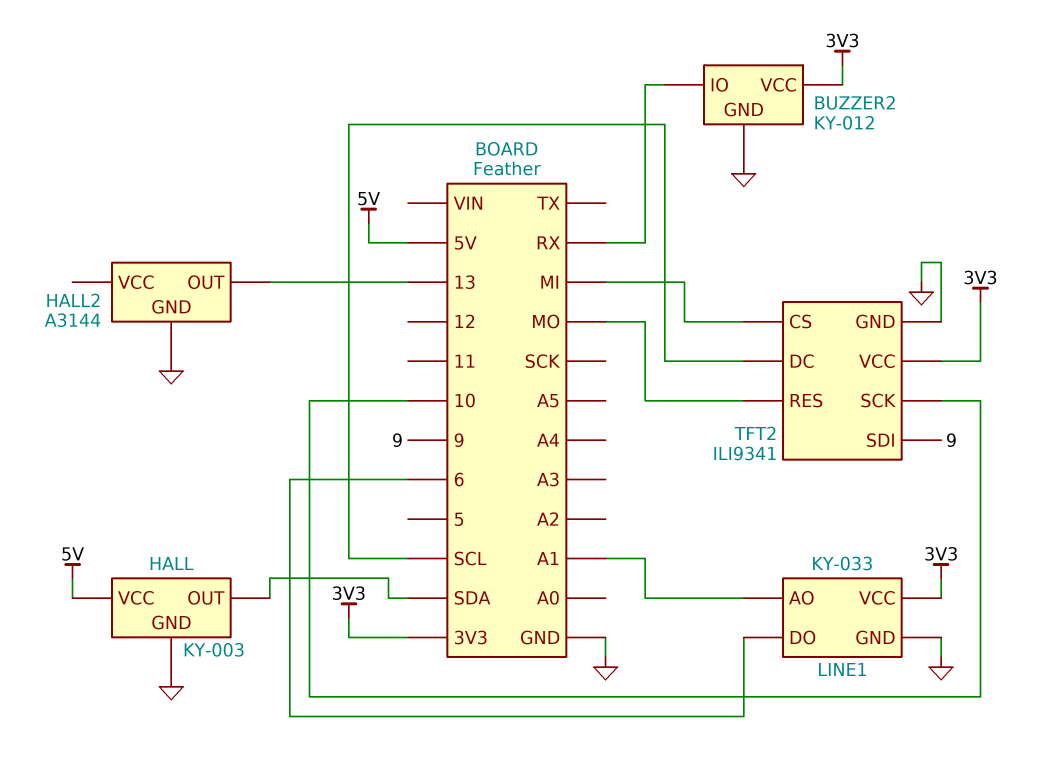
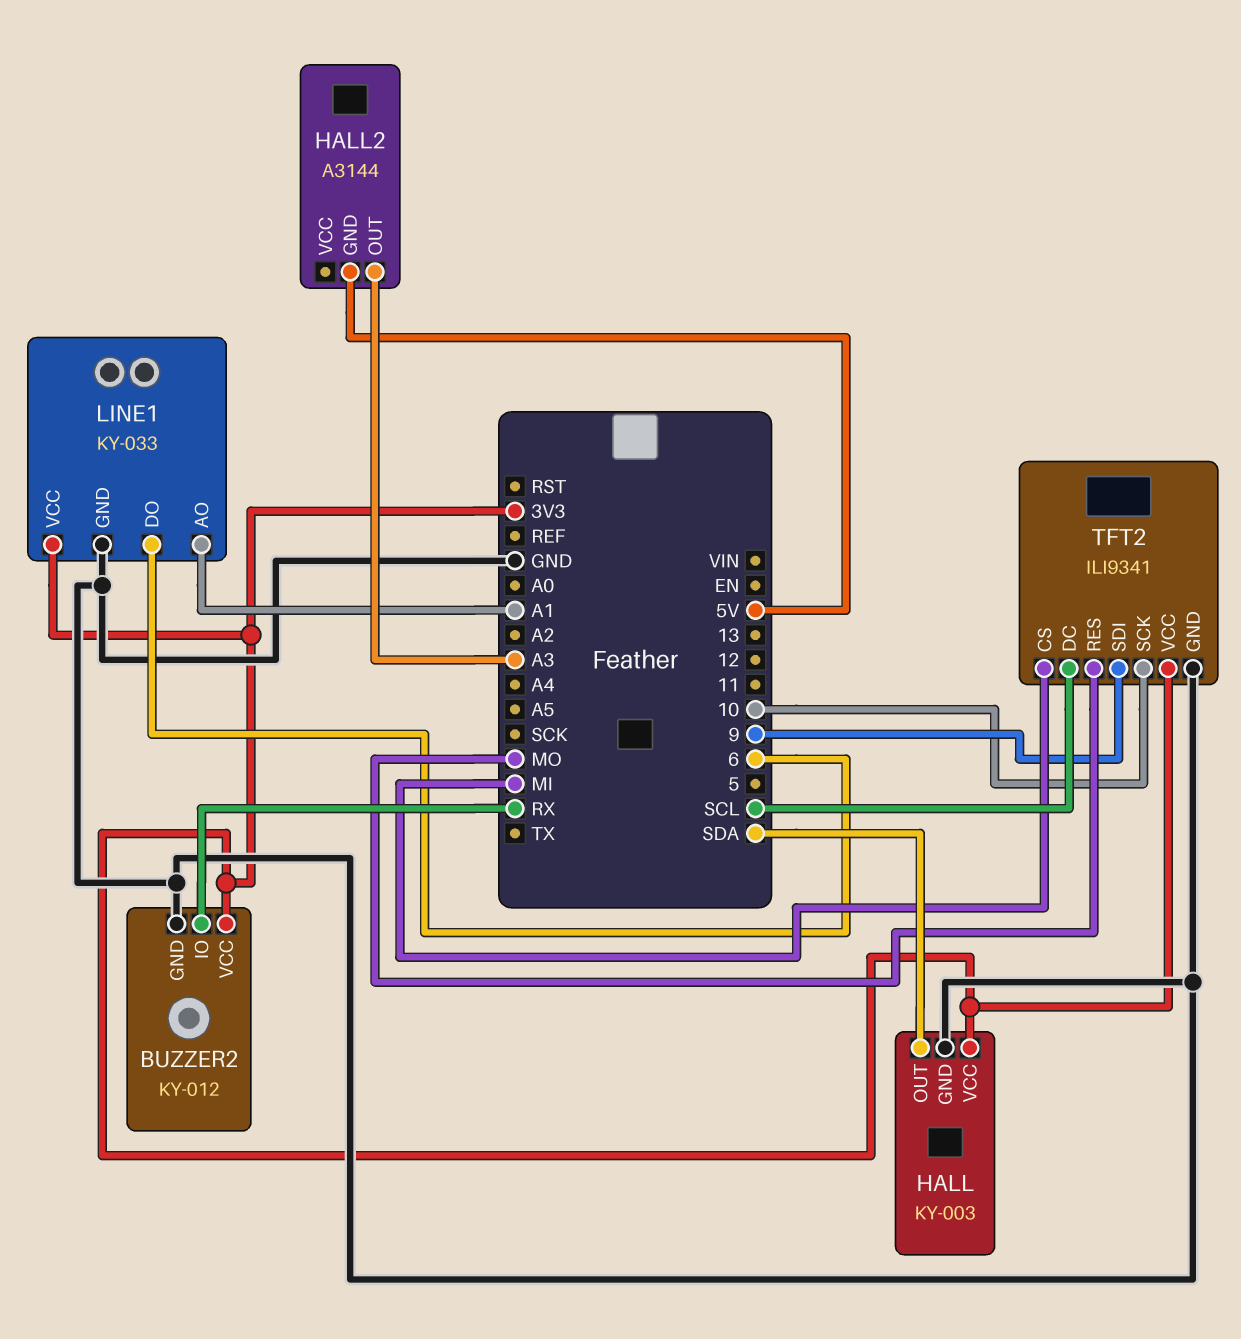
HALL pin VCC: 5V -> 3V3
HALL2 pin GND: GND -> 5V
HALL2 pin OUT: 13 -> A3

